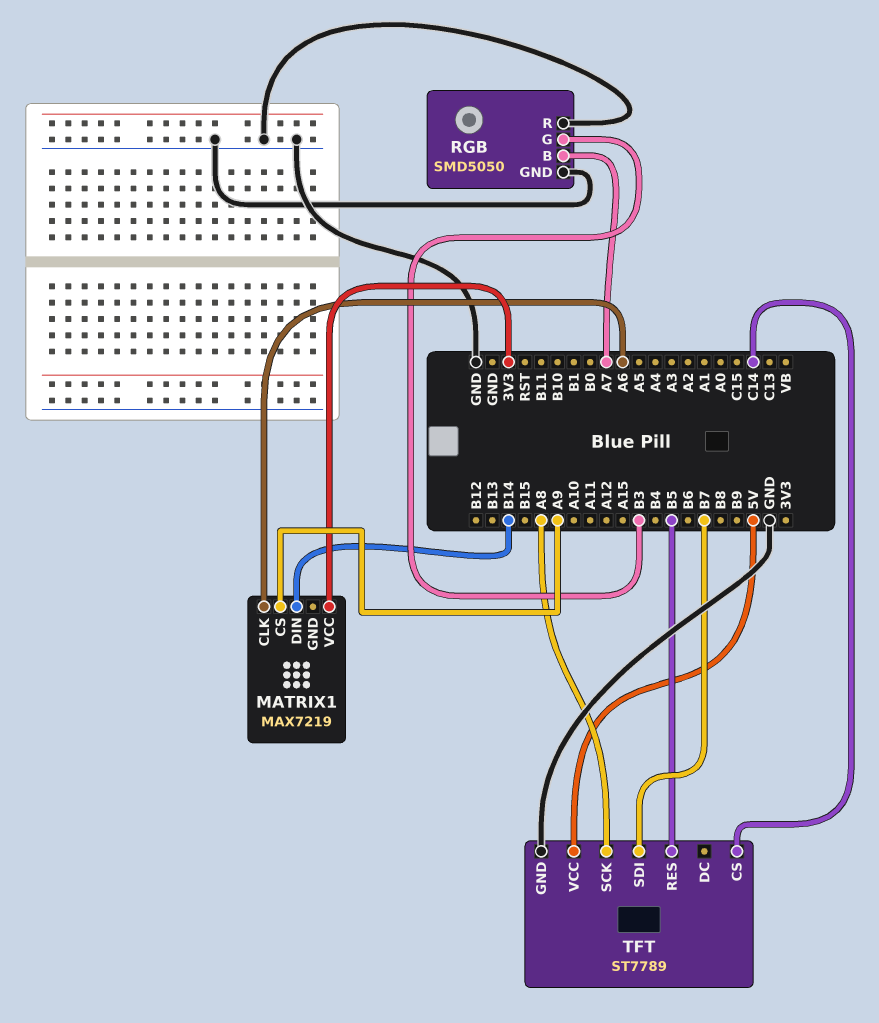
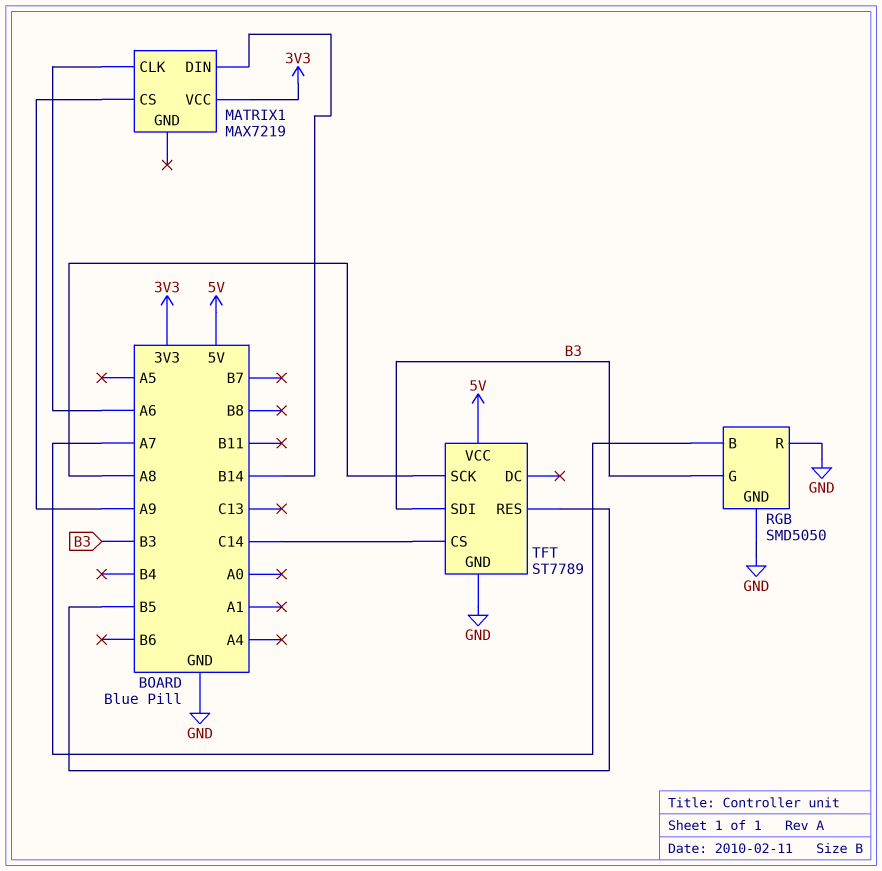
TFT pin SDI: B7 -> B3

